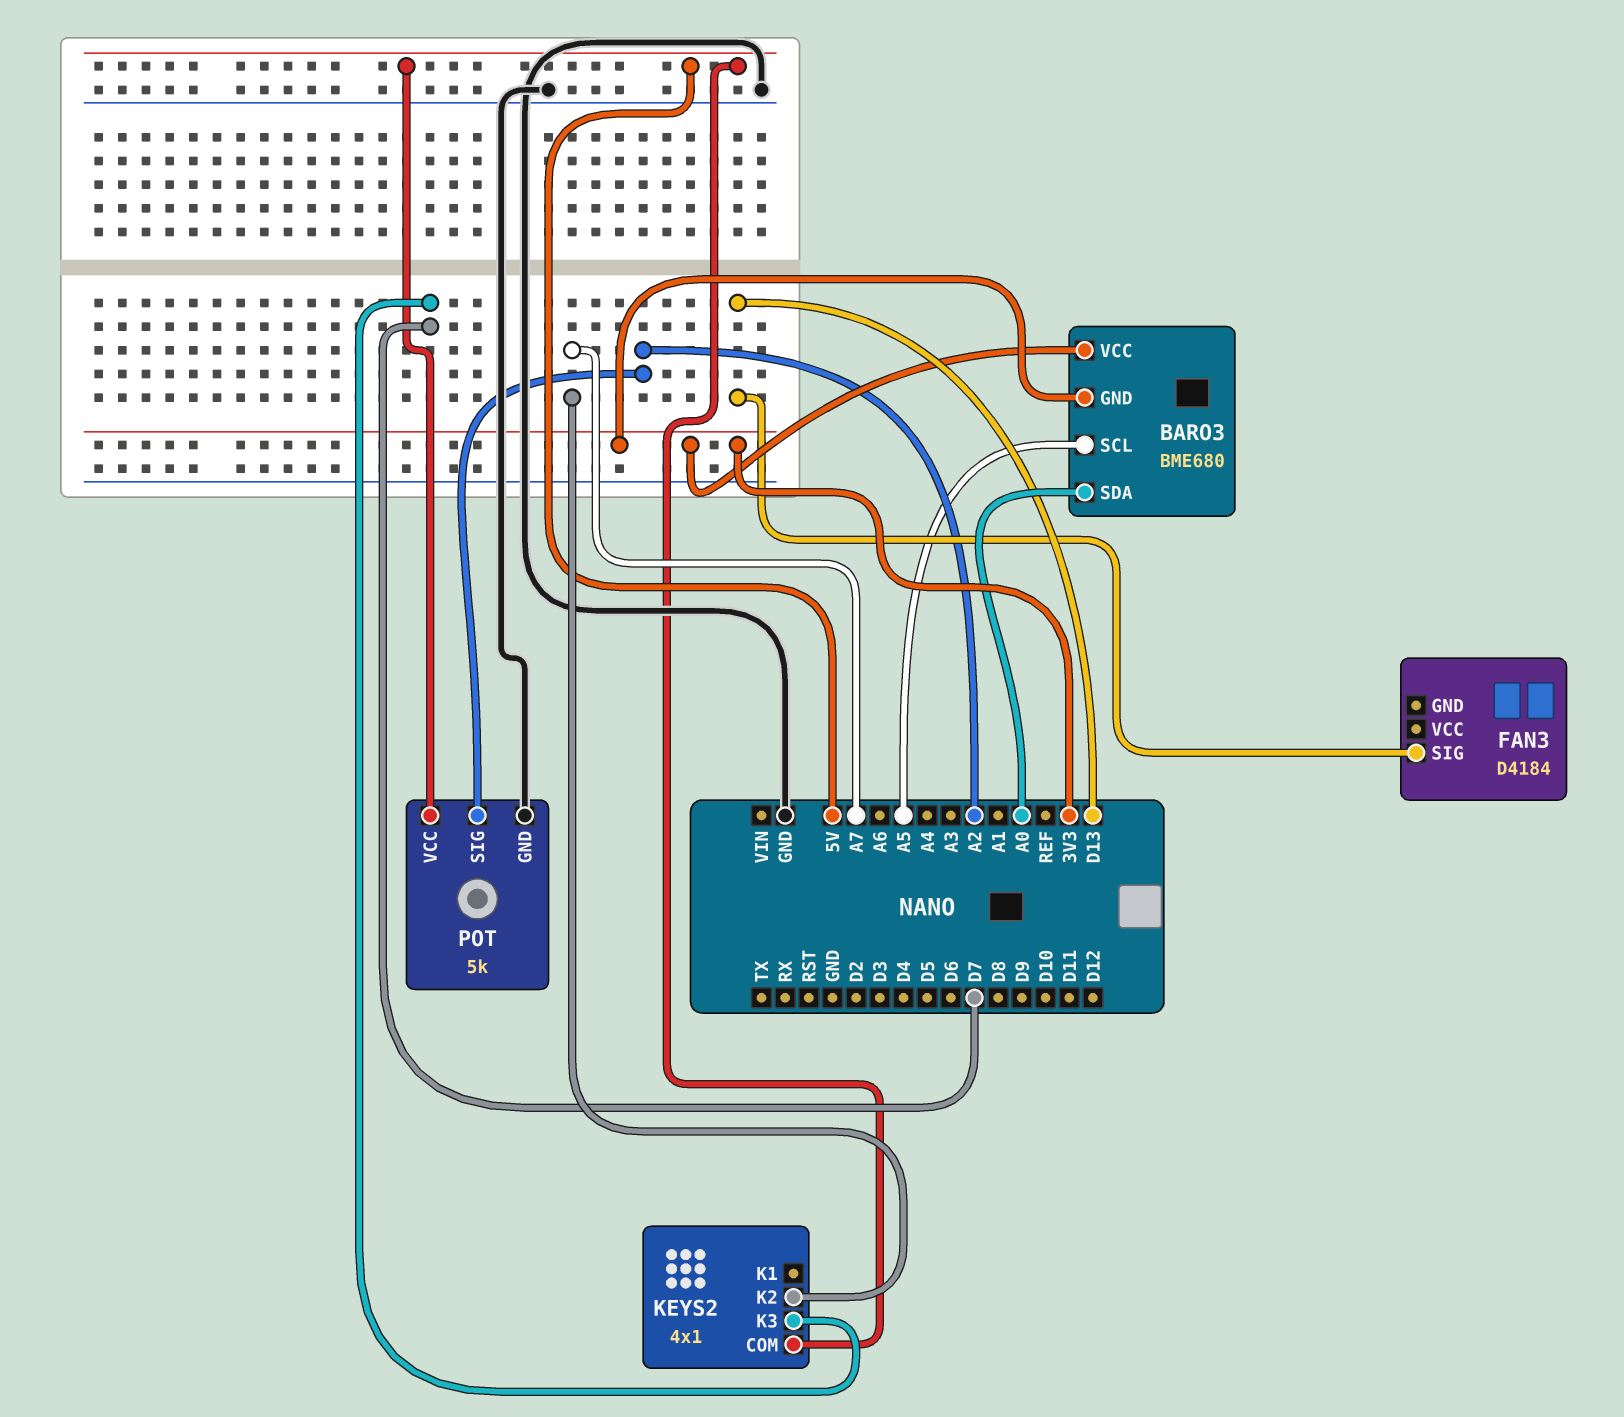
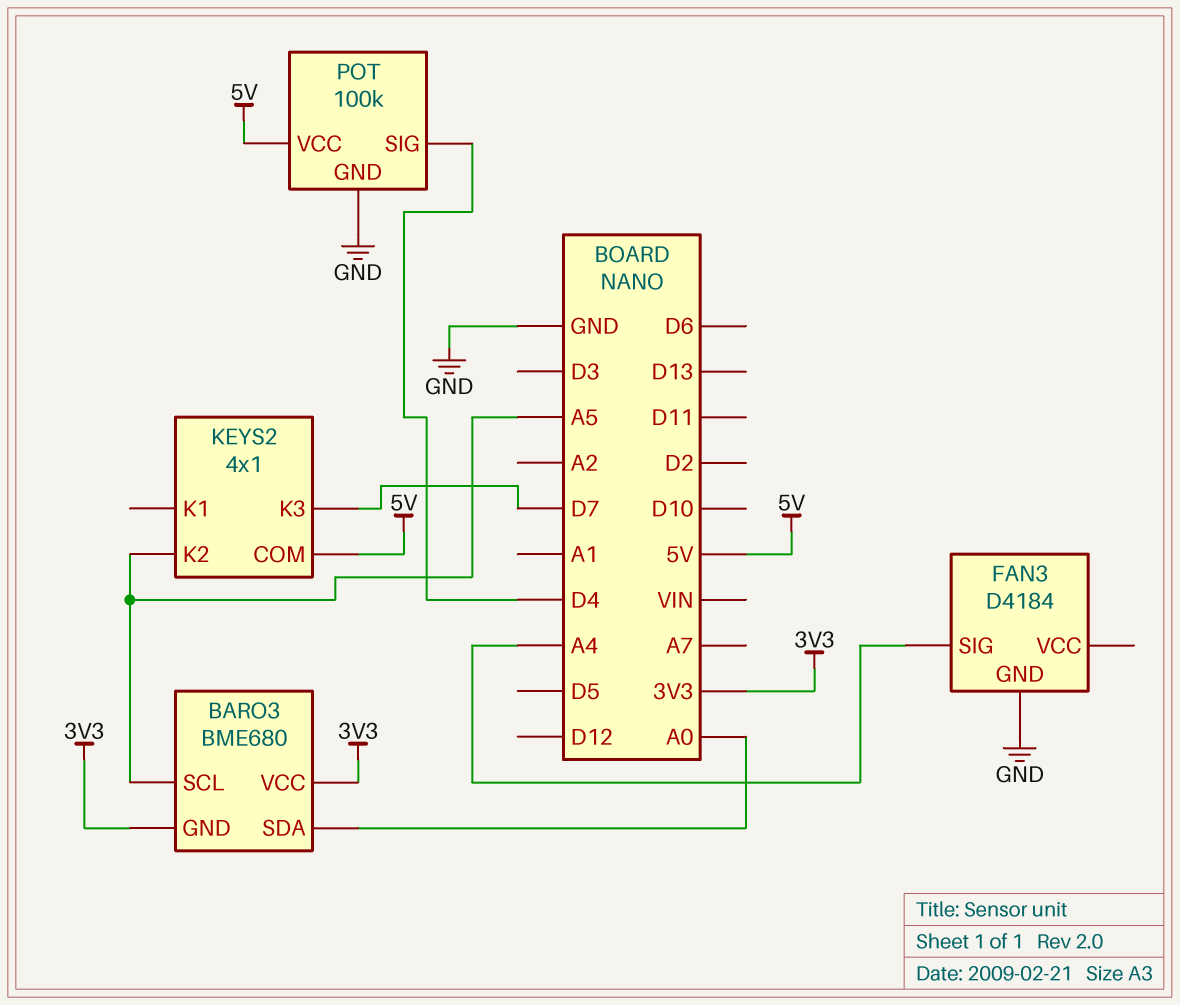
FAN3 pin GND: none -> GND
FAN3 pin SIG: D13 -> A4
KEYS2 pin K2: A7 -> A5
POT: 5k -> 100k
POT pin SIG: A2 -> D4

